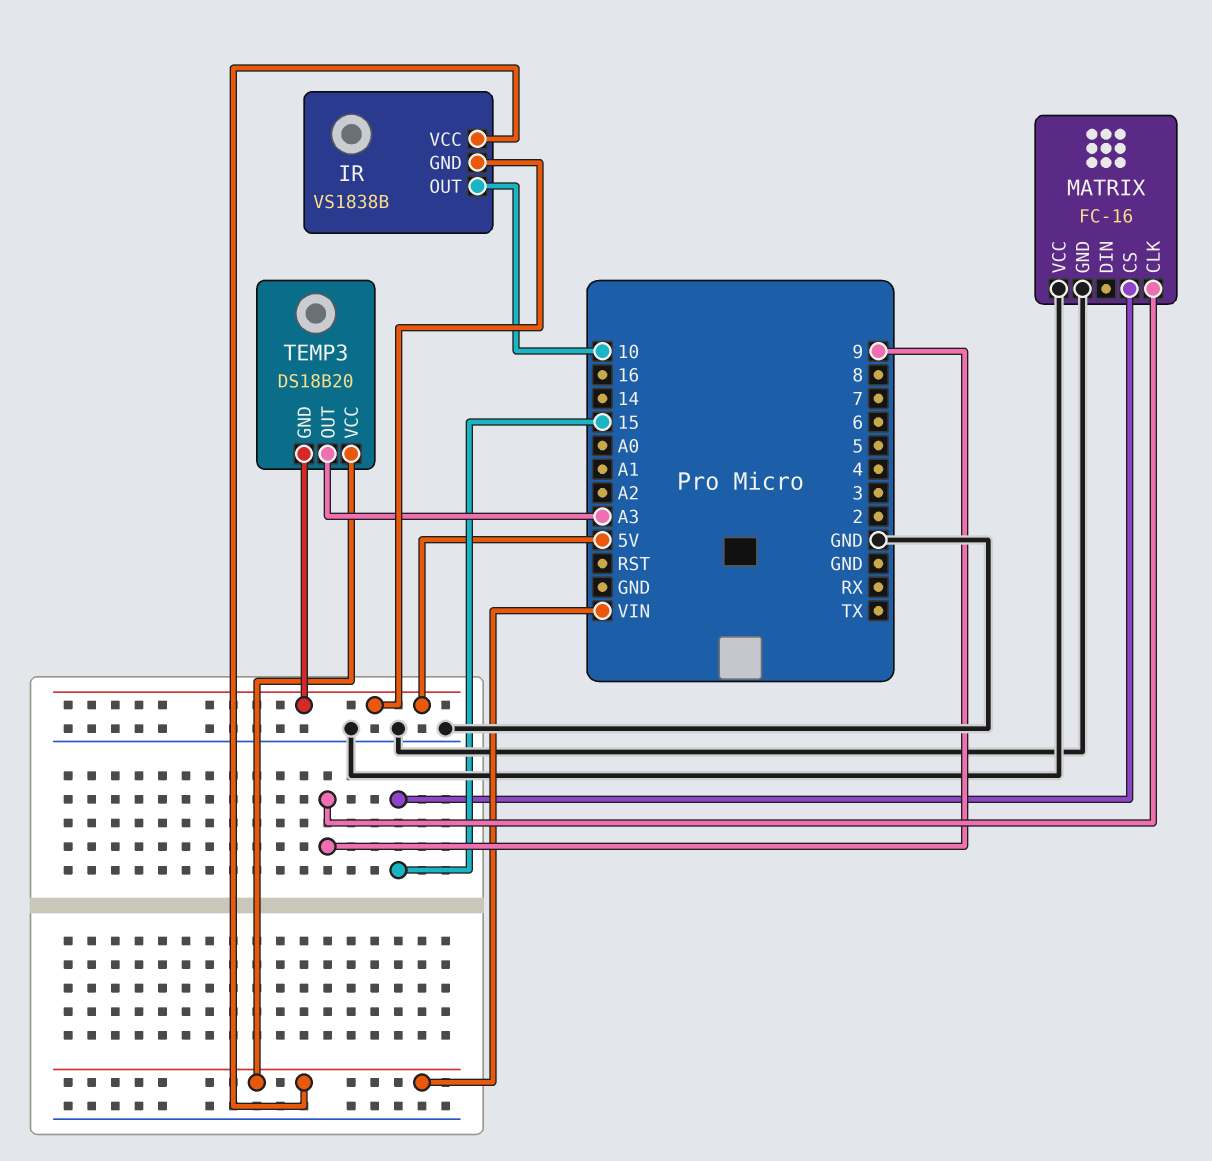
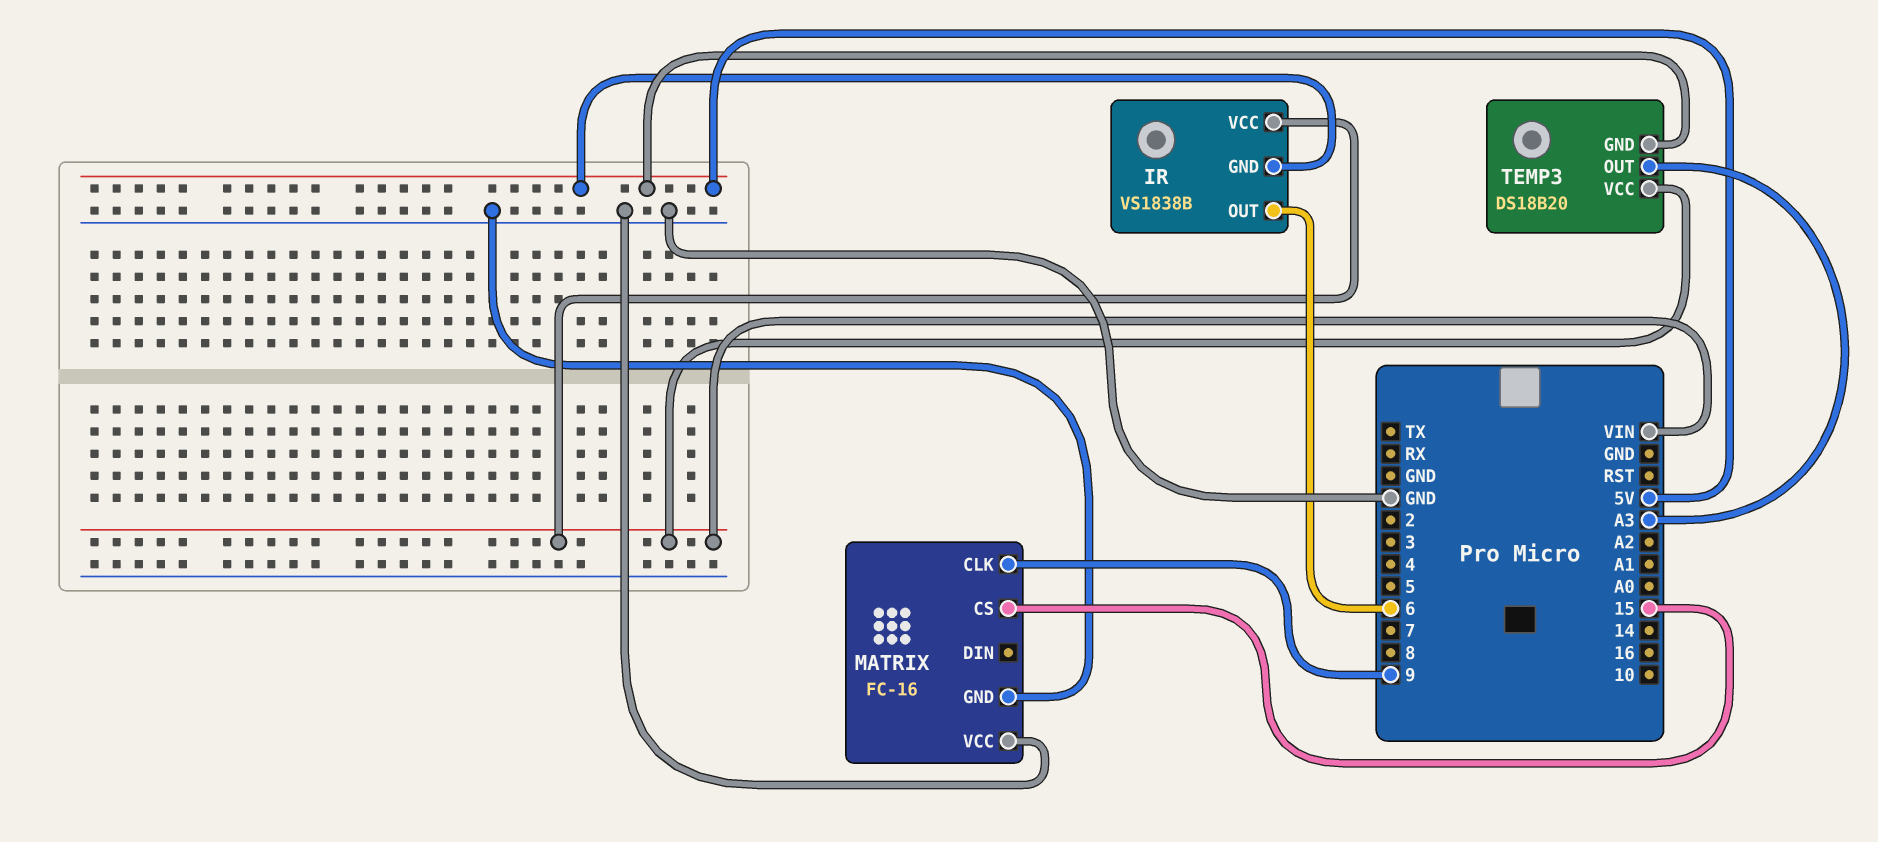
IR pin OUT: 10 -> 6

